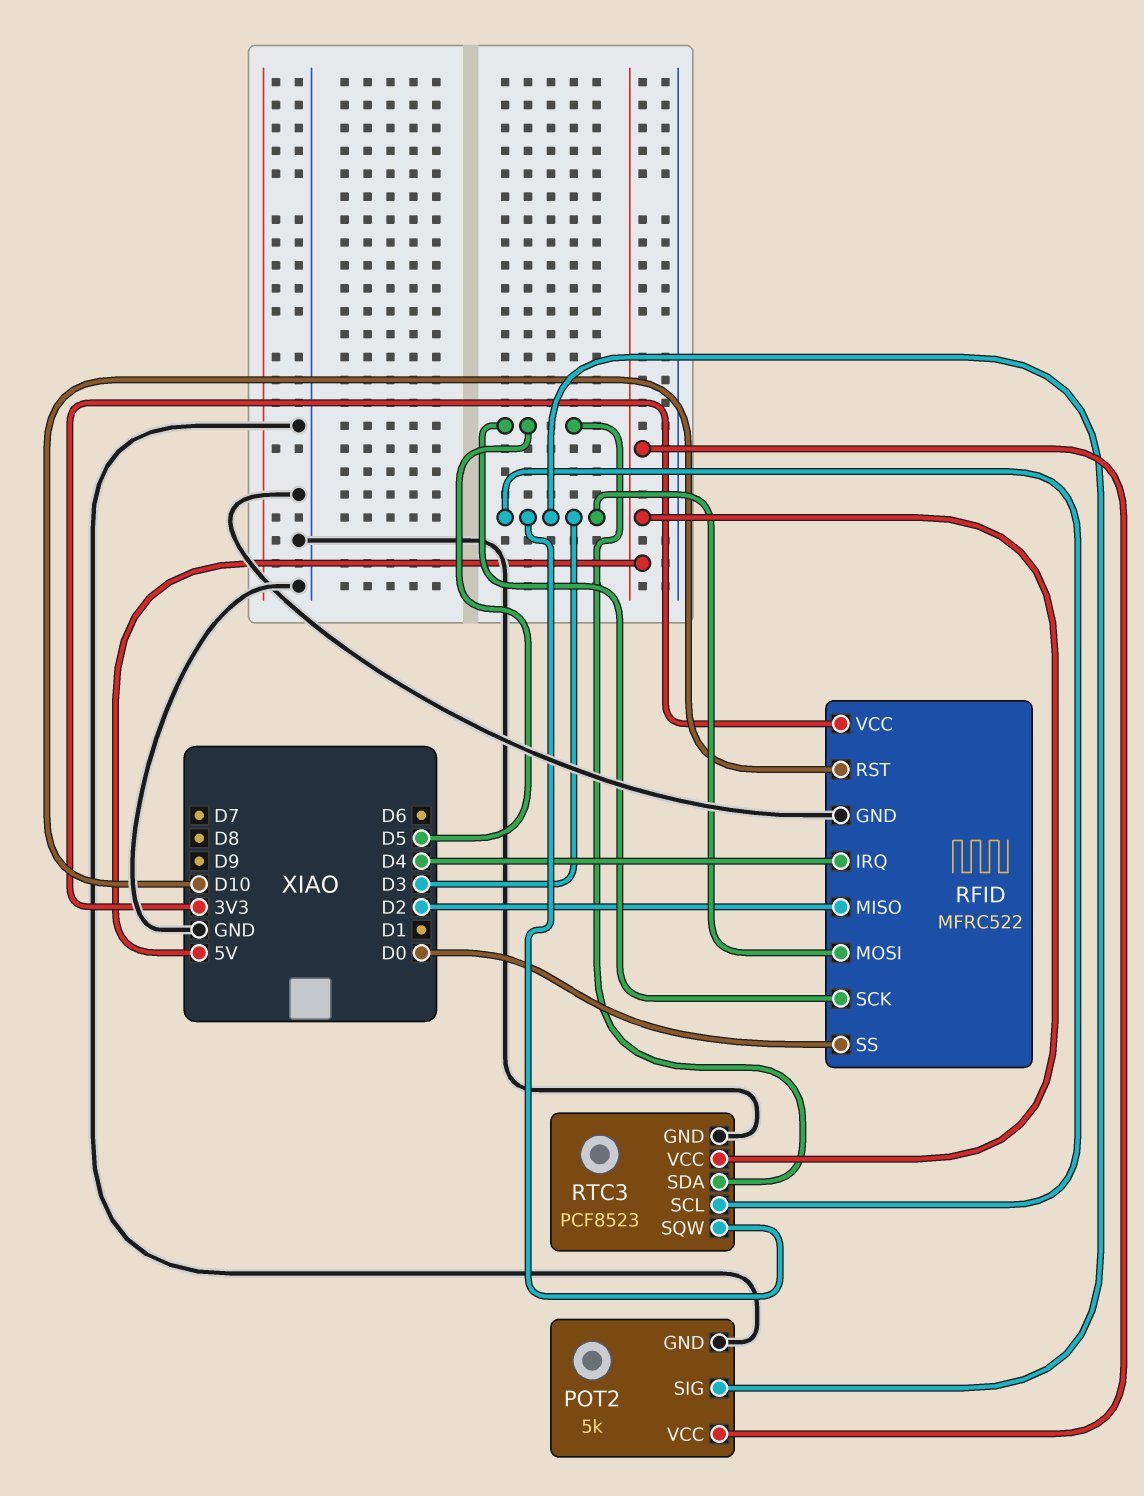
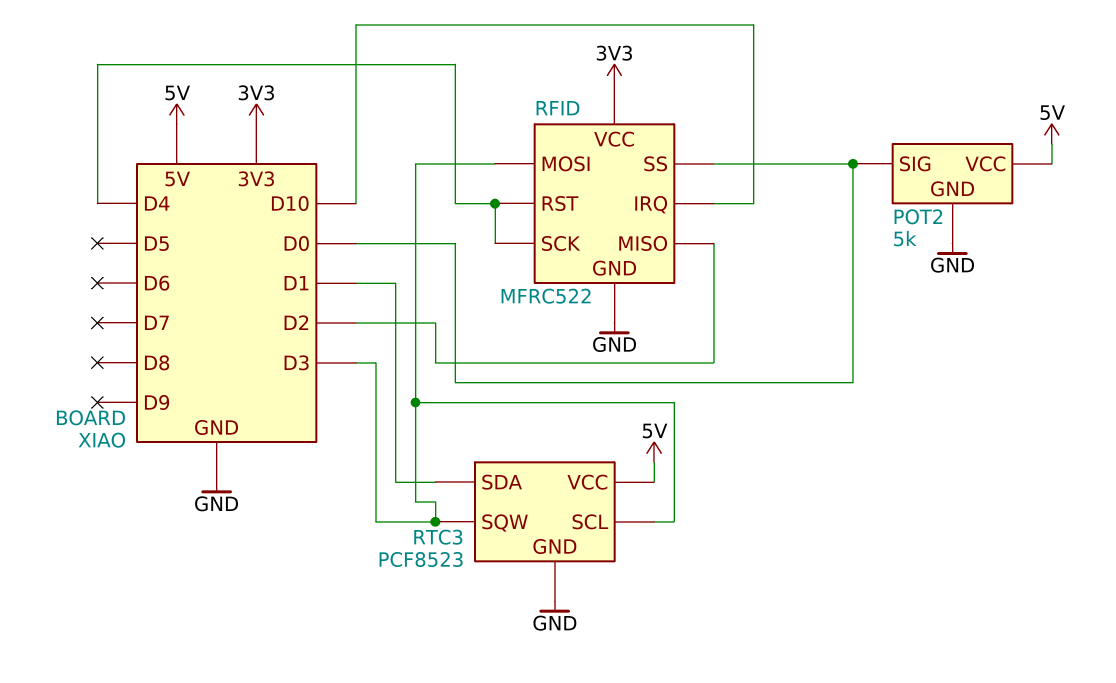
POT2 pin SIG: D3 -> D0
RFID pin IRQ: D4 -> D10
RFID pin RST: D10 -> D4
RFID pin SCK: D5 -> D4
RTC3 pin SDA: D5 -> D1

